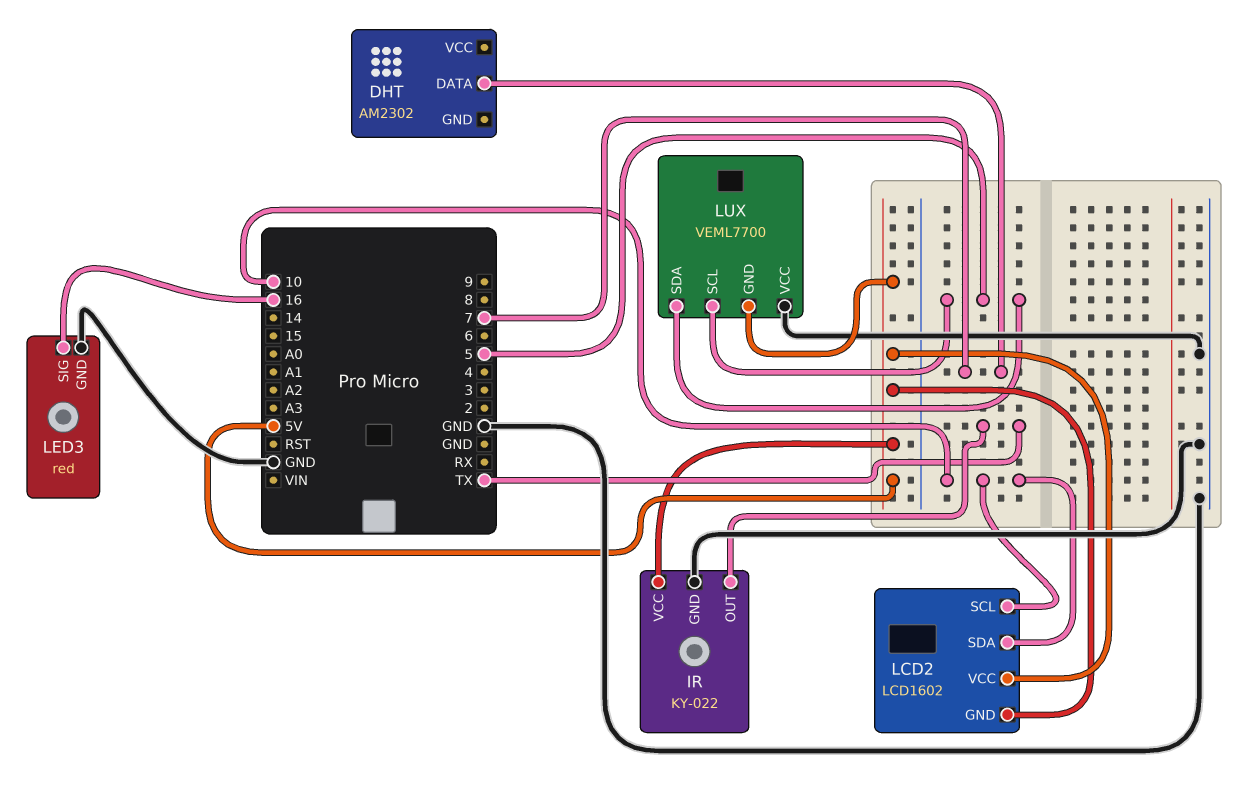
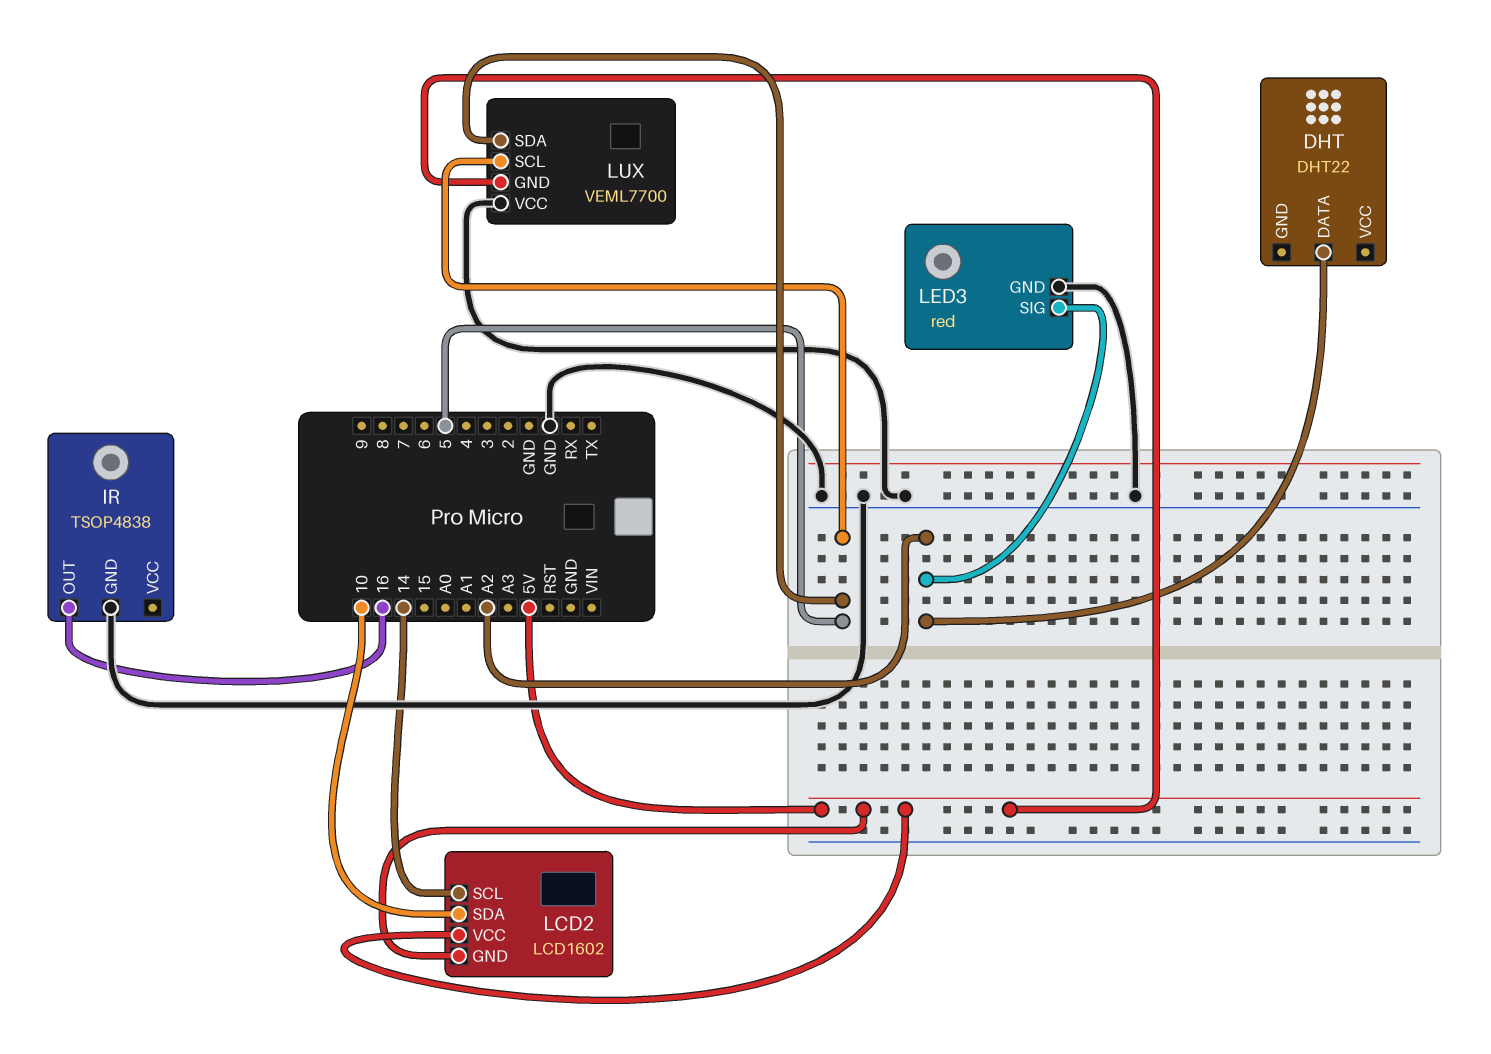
DHT: AM2302 -> DHT22
DHT pin DATA: 7 -> A2
IR: KY-022 -> TSOP4838
IR pin OUT: TX -> 16
IR pin VCC: 5V -> none
LCD2 pin SCL: 10 -> 14
LED3 pin SIG: 16 -> A2

